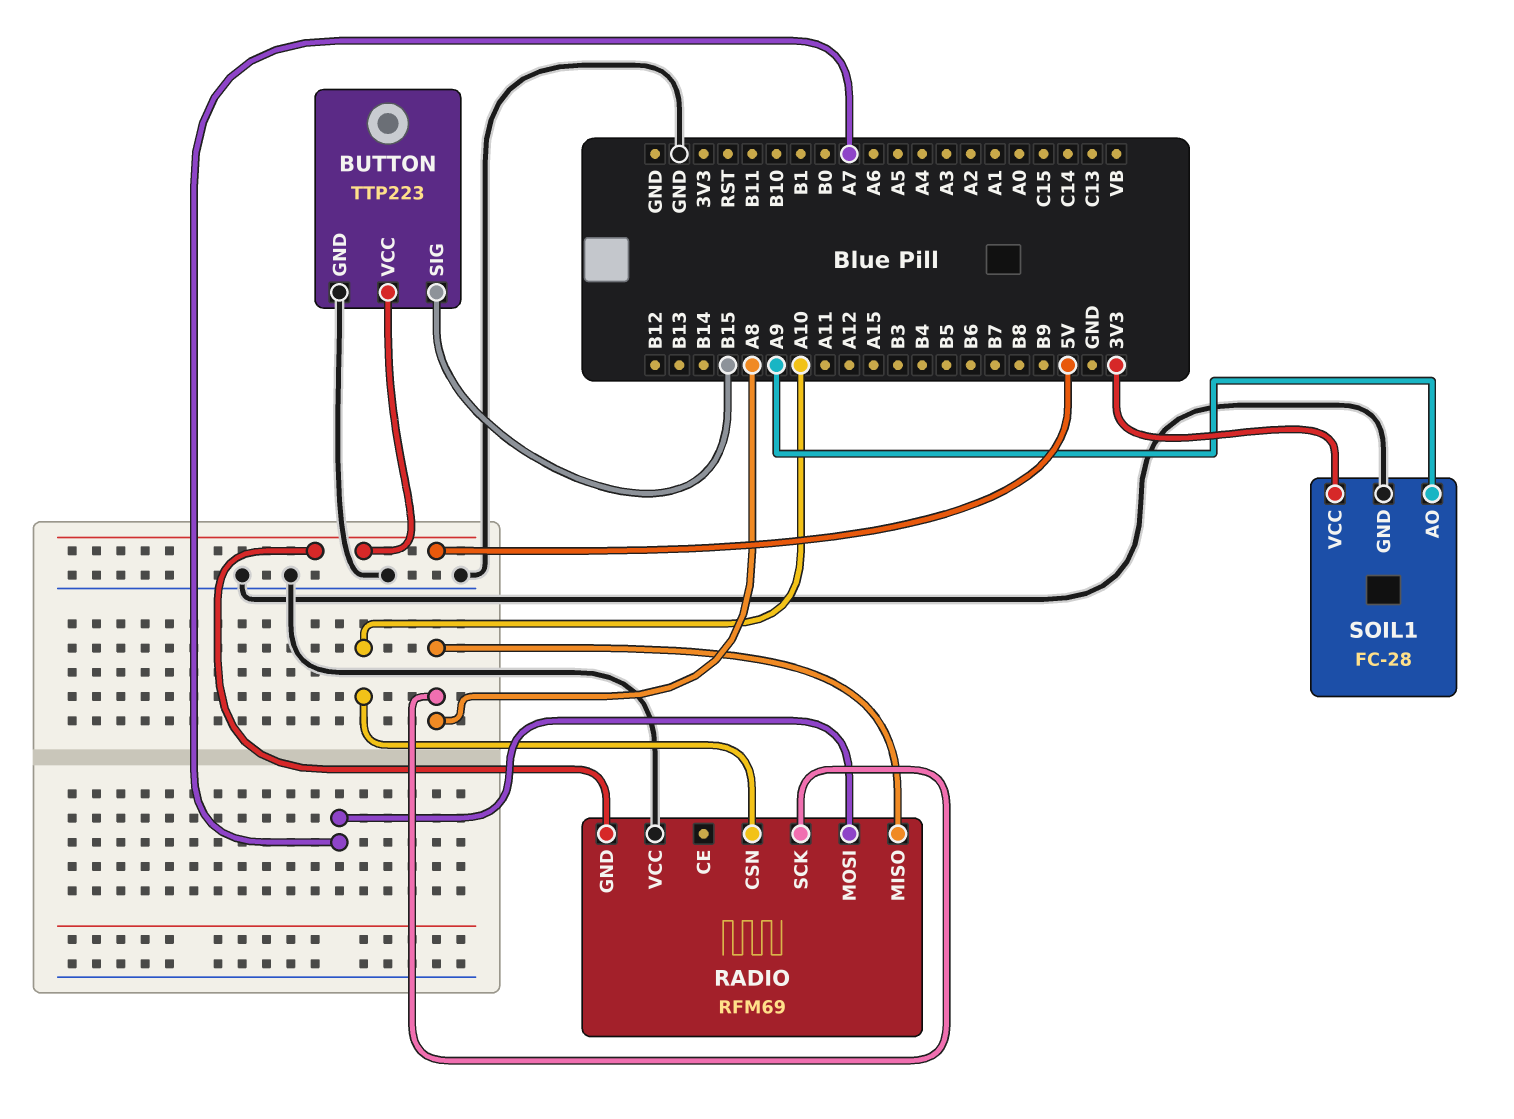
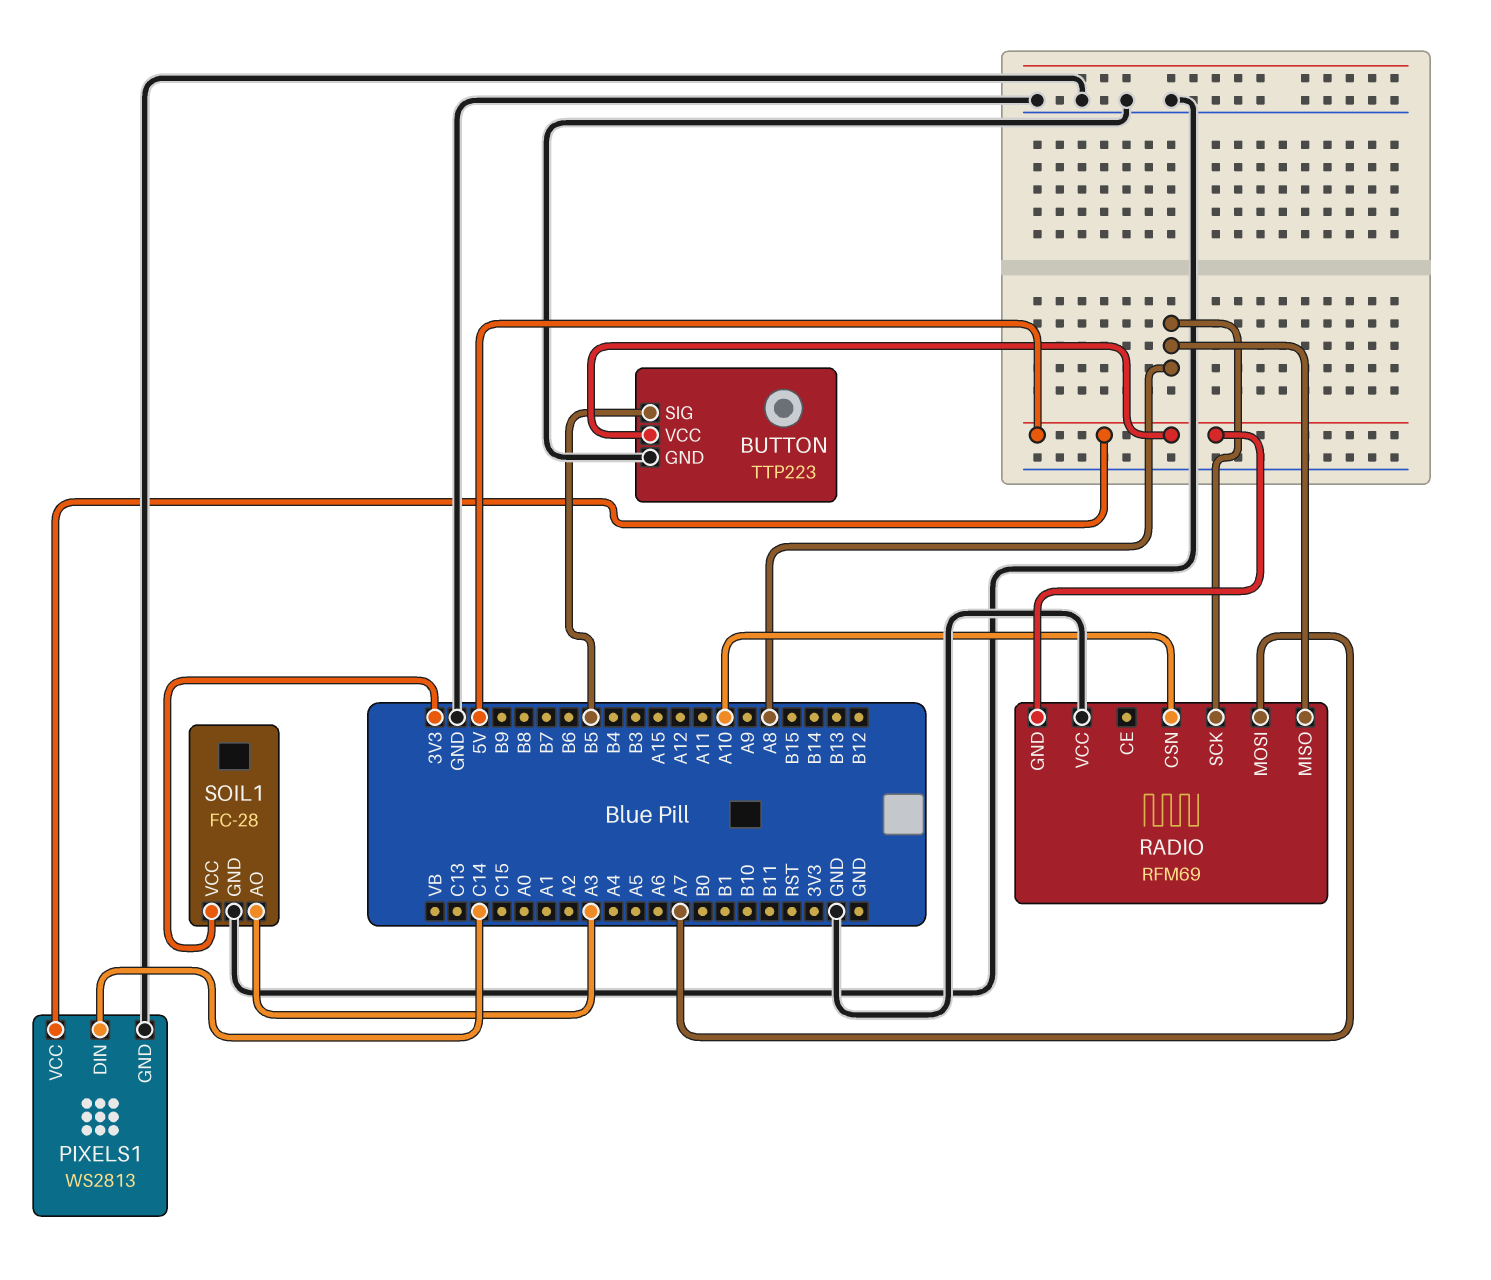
BUTTON pin SIG: B15 -> B5
PIXELS1: none -> WS2813
PIXELS1 pin DIN: none -> C14
PIXELS1 pin GND: none -> GND
PIXELS1 pin VCC: none -> 5V
SOIL1 pin AO: A9 -> A3

